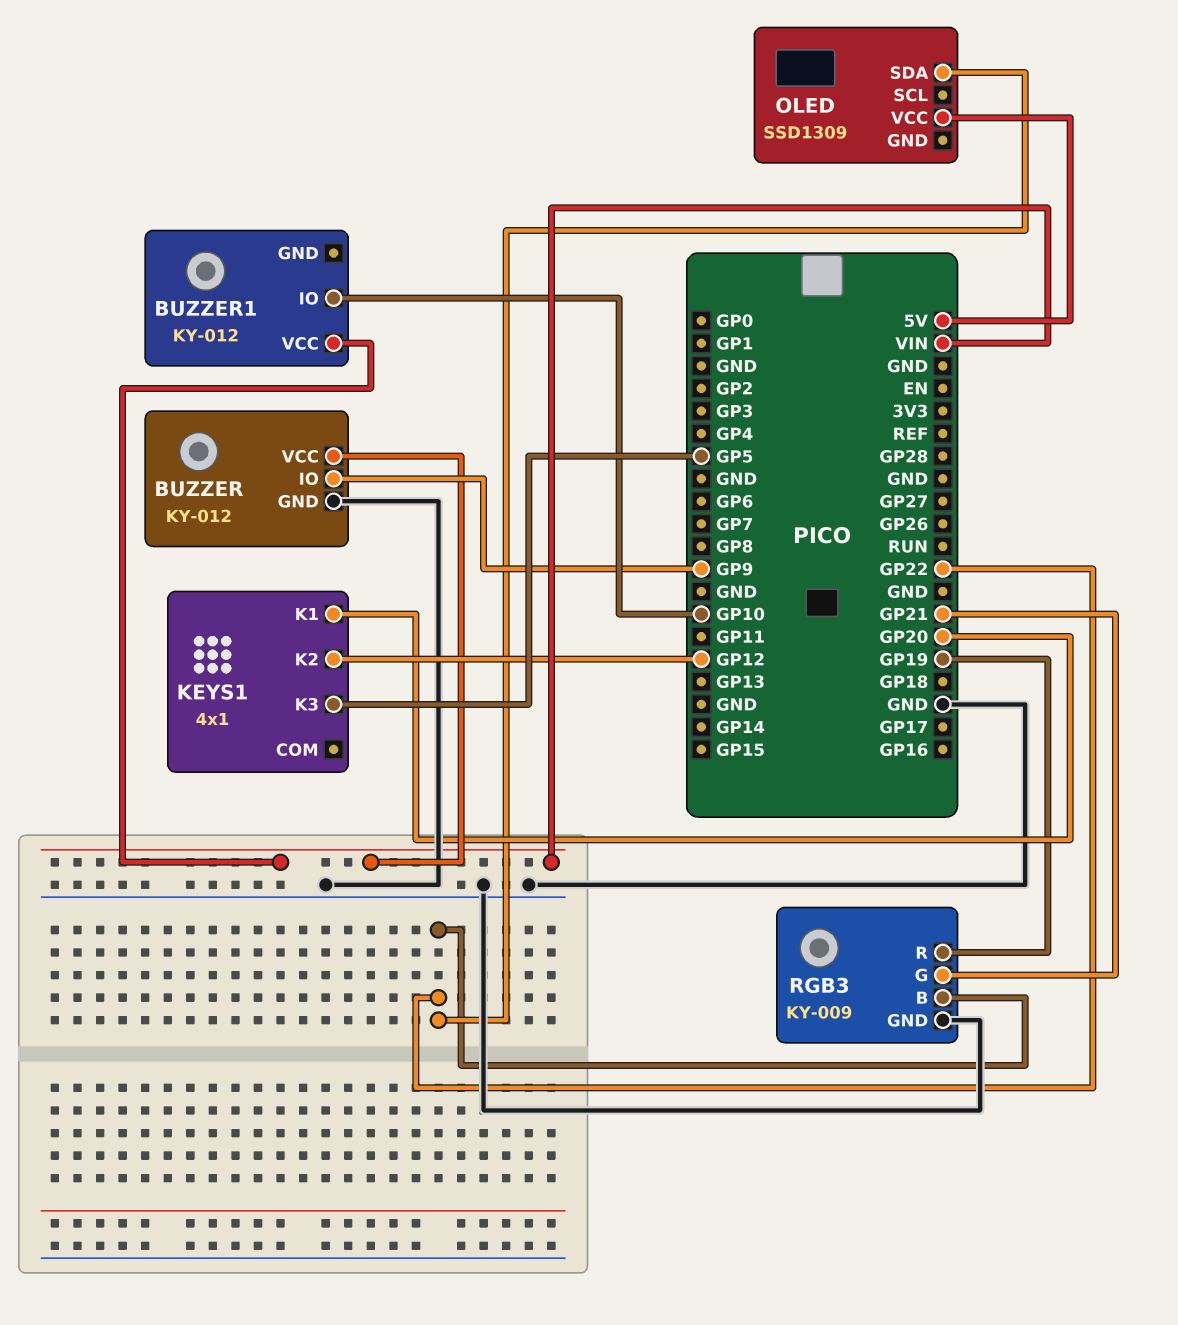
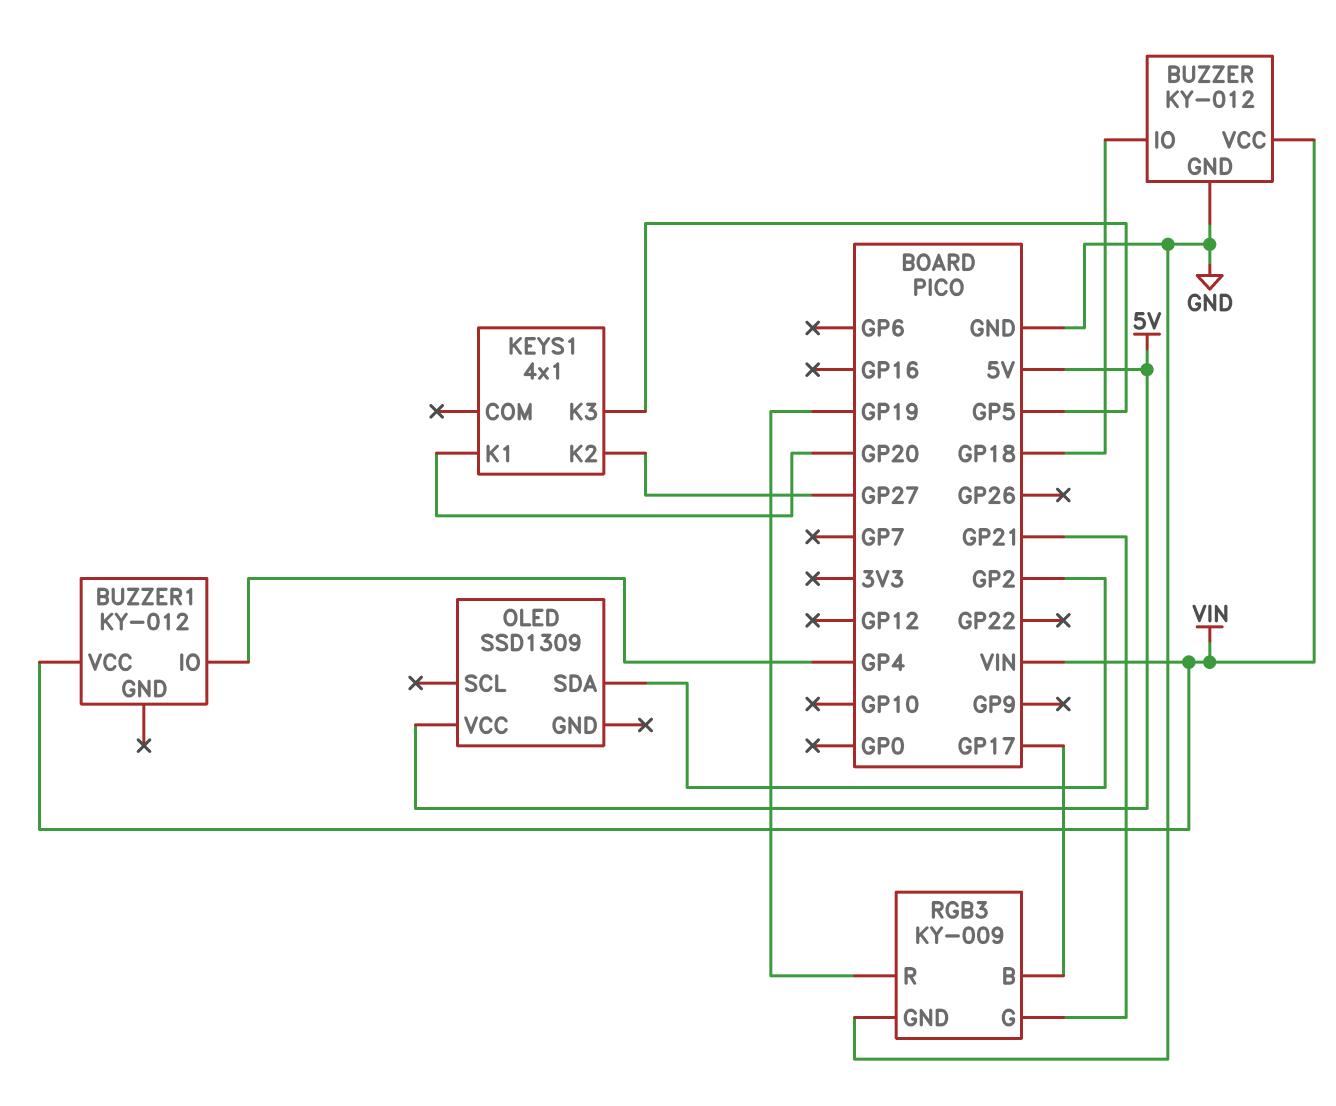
BUZZER pin IO: GP9 -> GP18
BUZZER1 pin IO: GP10 -> GP4
KEYS1 pin K2: GP12 -> GP27
OLED pin SDA: GP22 -> GP2
RGB3 pin B: GP22 -> GP17

